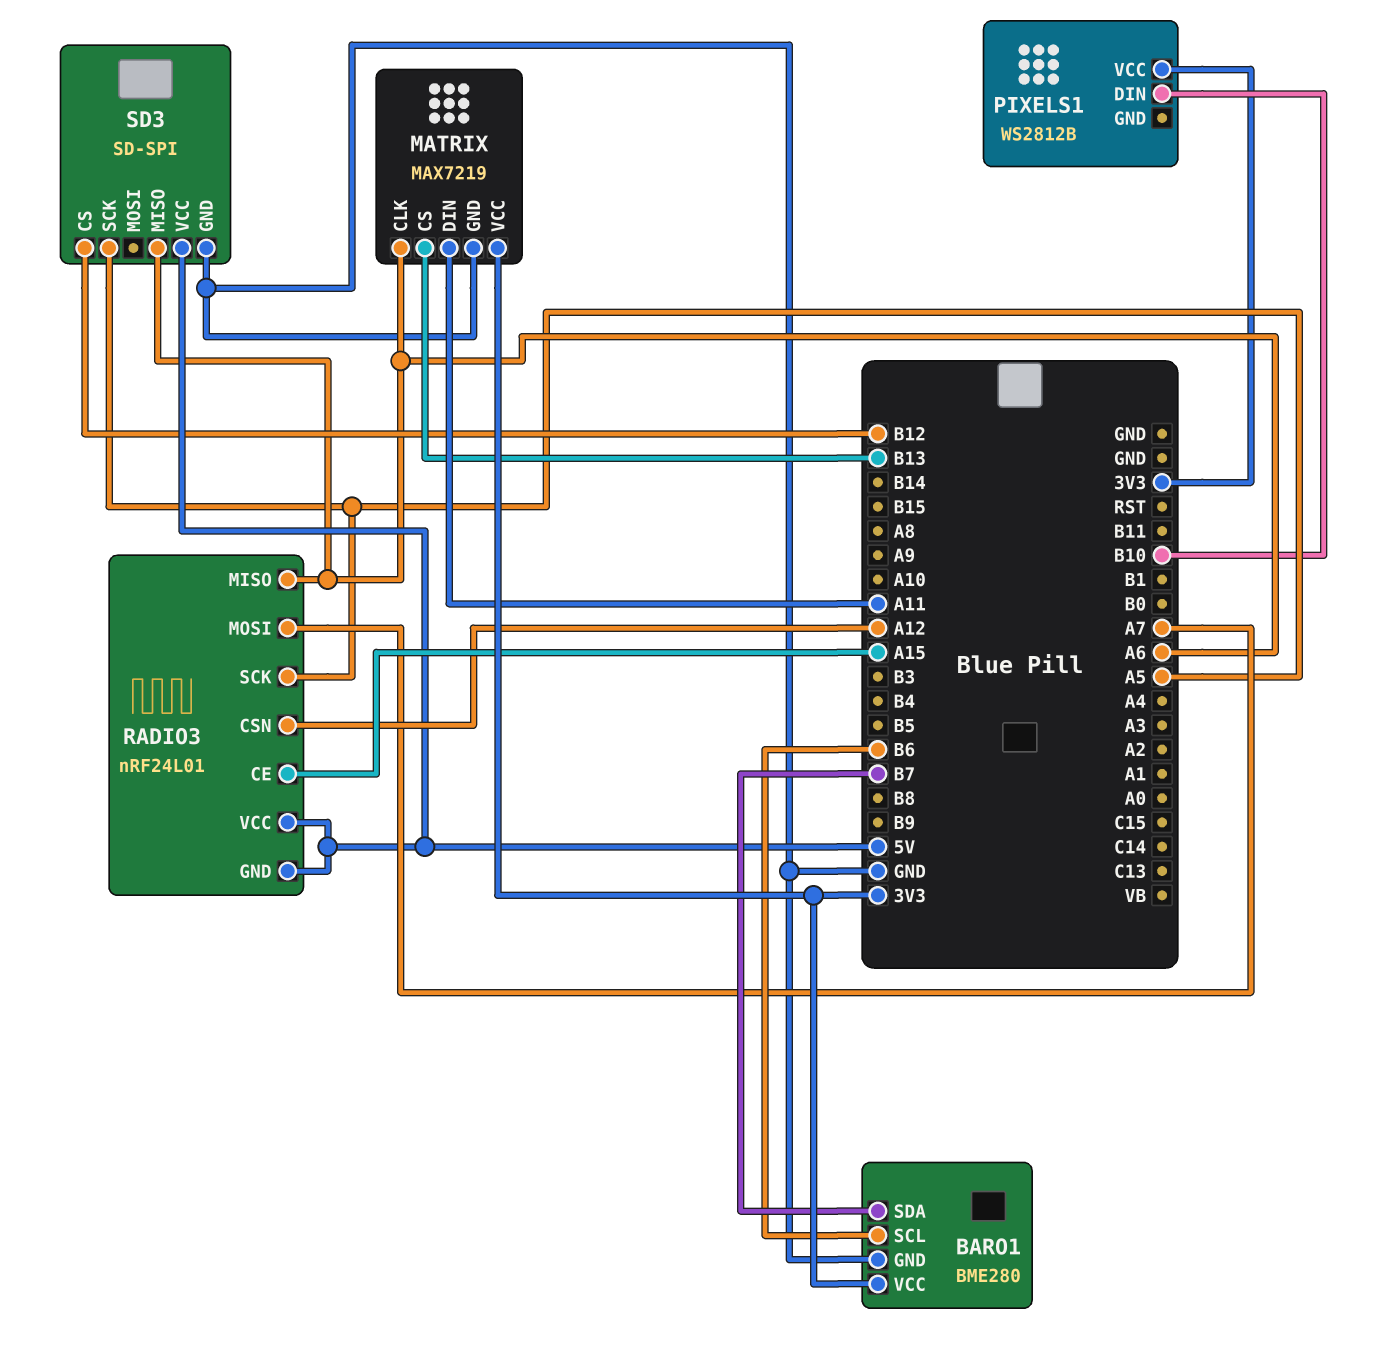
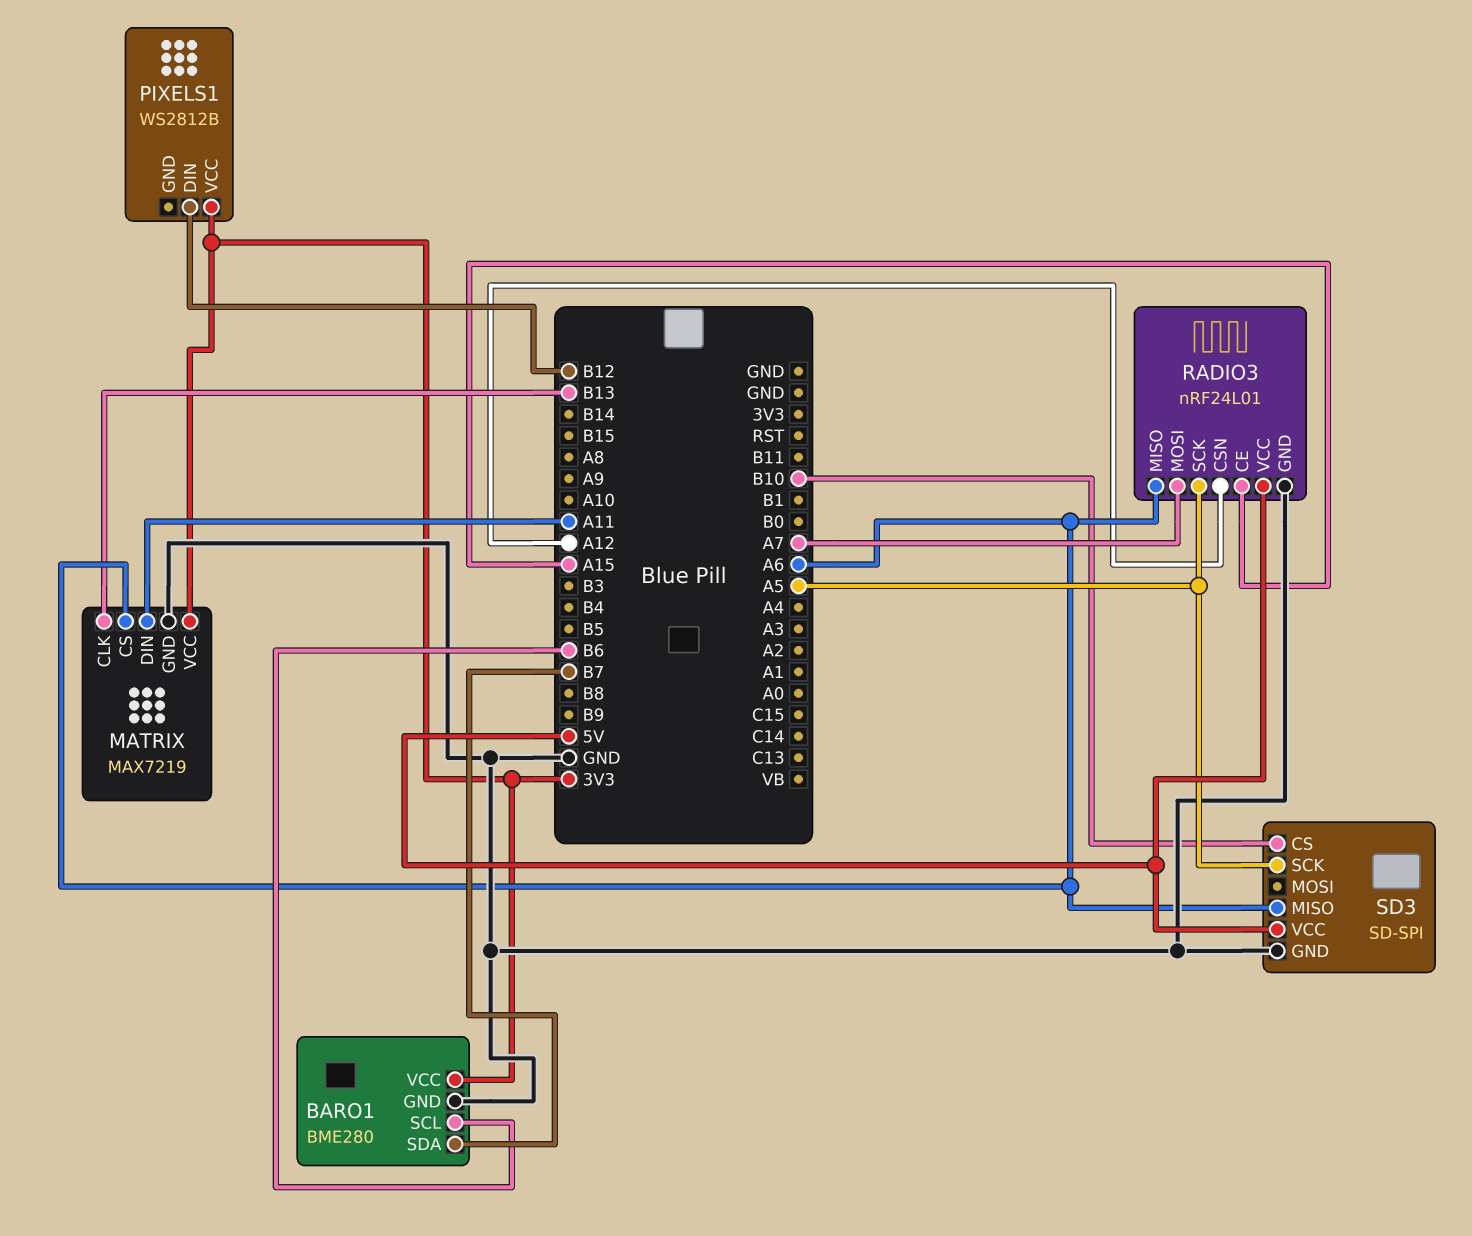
MATRIX pin CLK: A6 -> B13
MATRIX pin CS: B13 -> A6
PIXELS1 pin DIN: B10 -> B12
RADIO3 pin GND: 5V -> GND
SD3 pin CS: B12 -> B10

